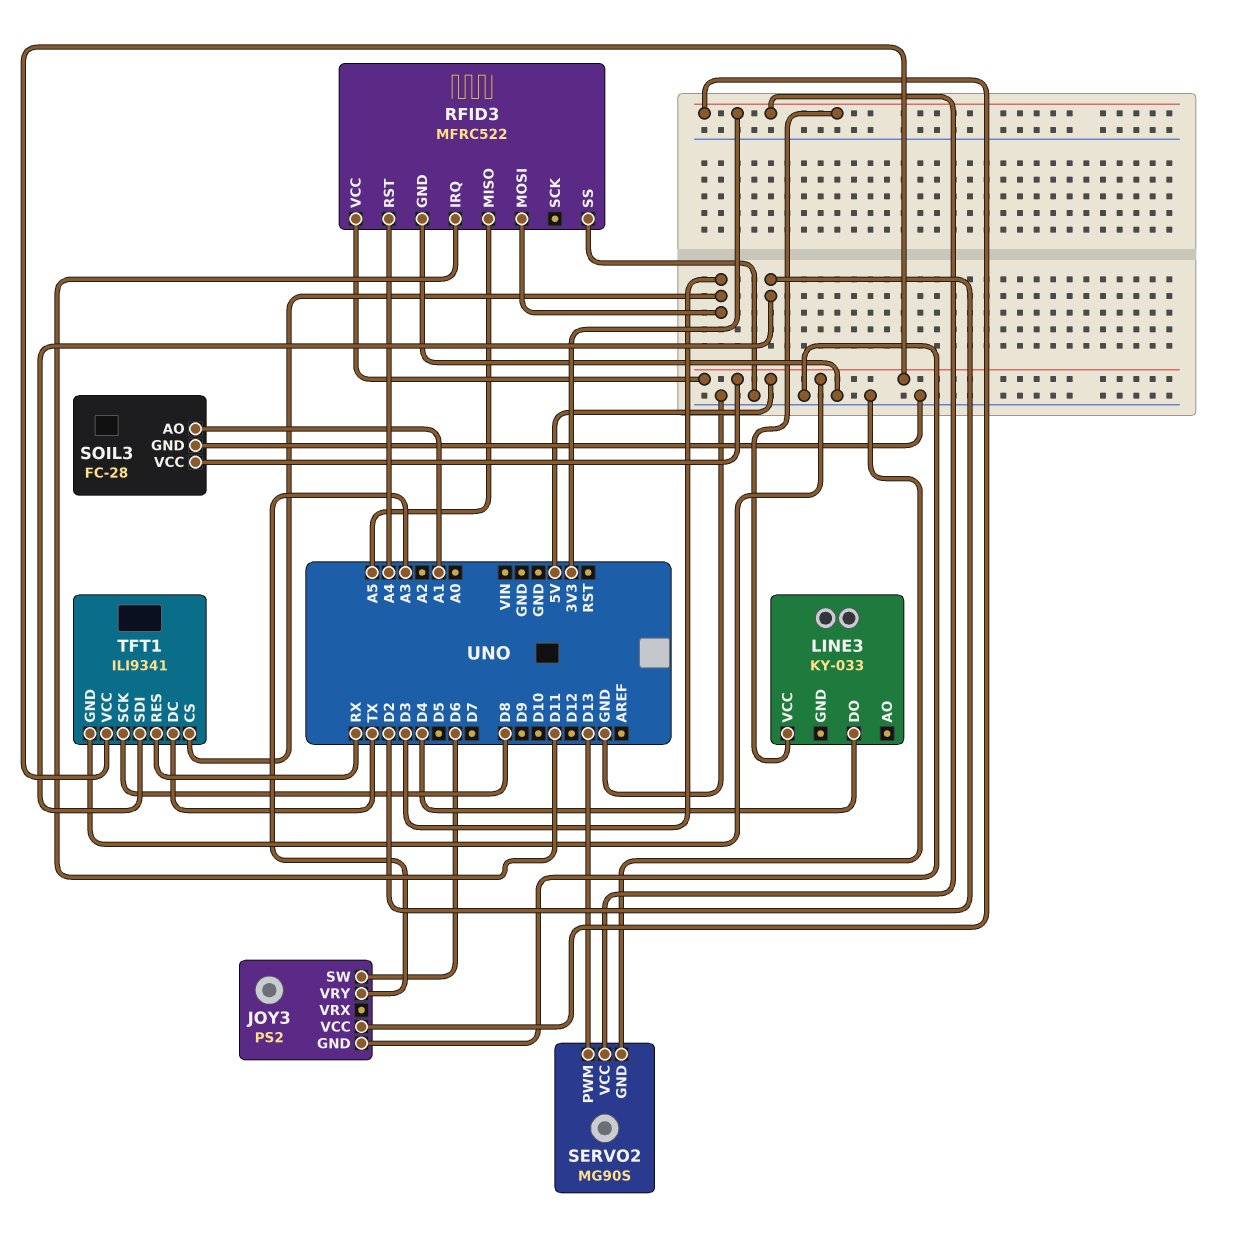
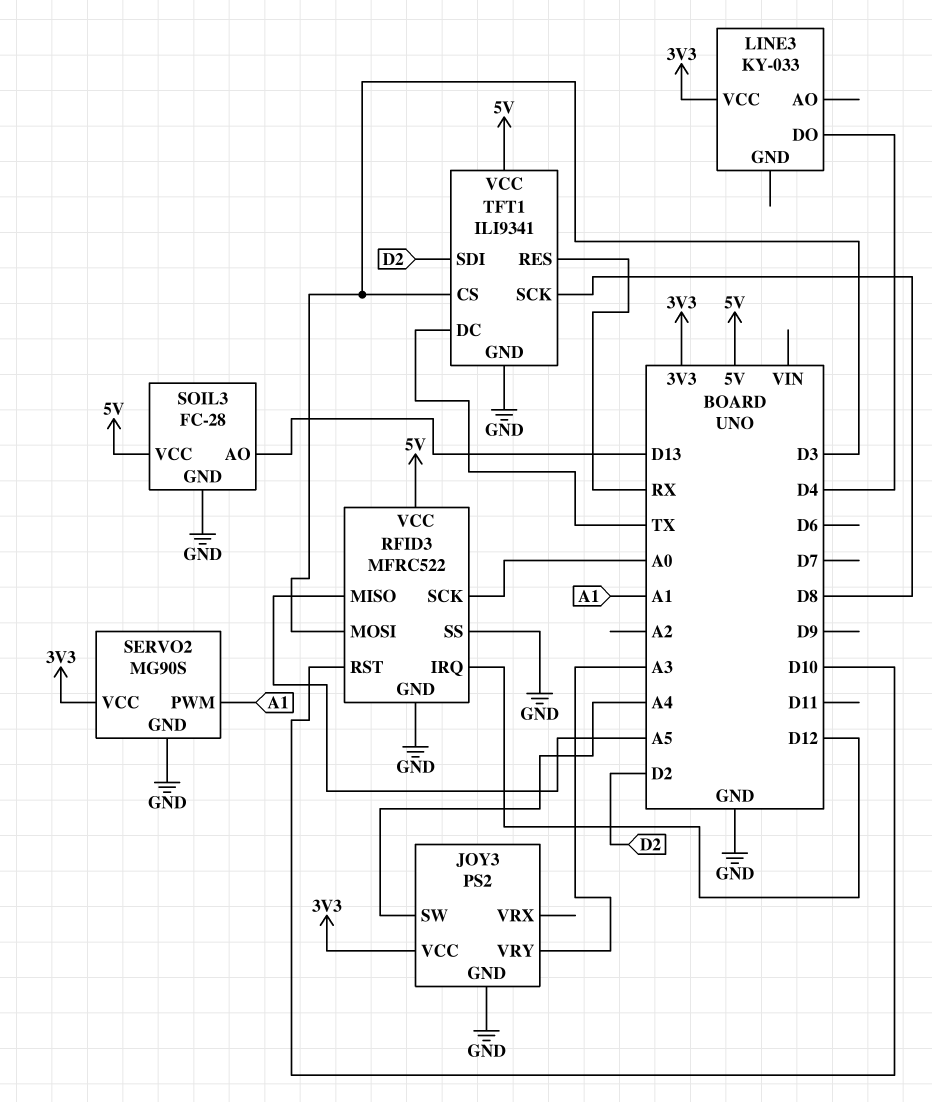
JOY3 pin SW: D6 -> A4
RFID3 pin IRQ: D11 -> D12
RFID3 pin RST: A4 -> D10
RFID3 pin SCK: none -> A0
SERVO2 pin PWM: D13 -> A1
SOIL3 pin AO: A1 -> D13
TFT1 pin GND: 5V -> GND

